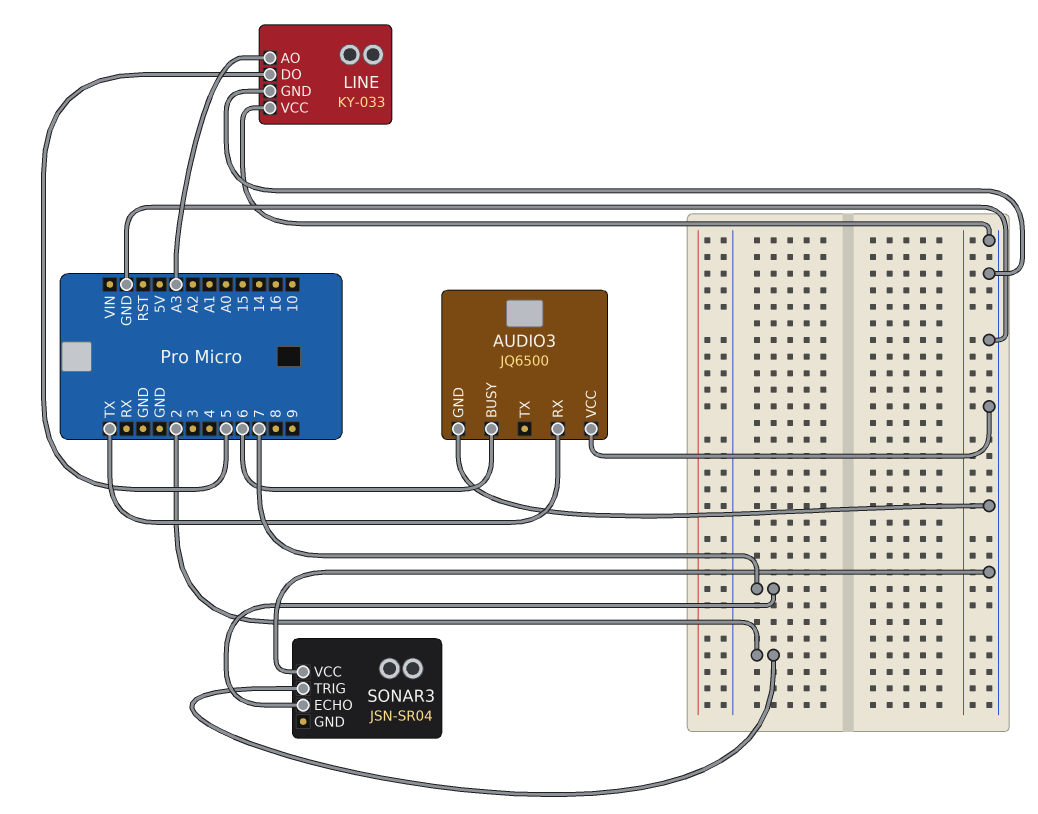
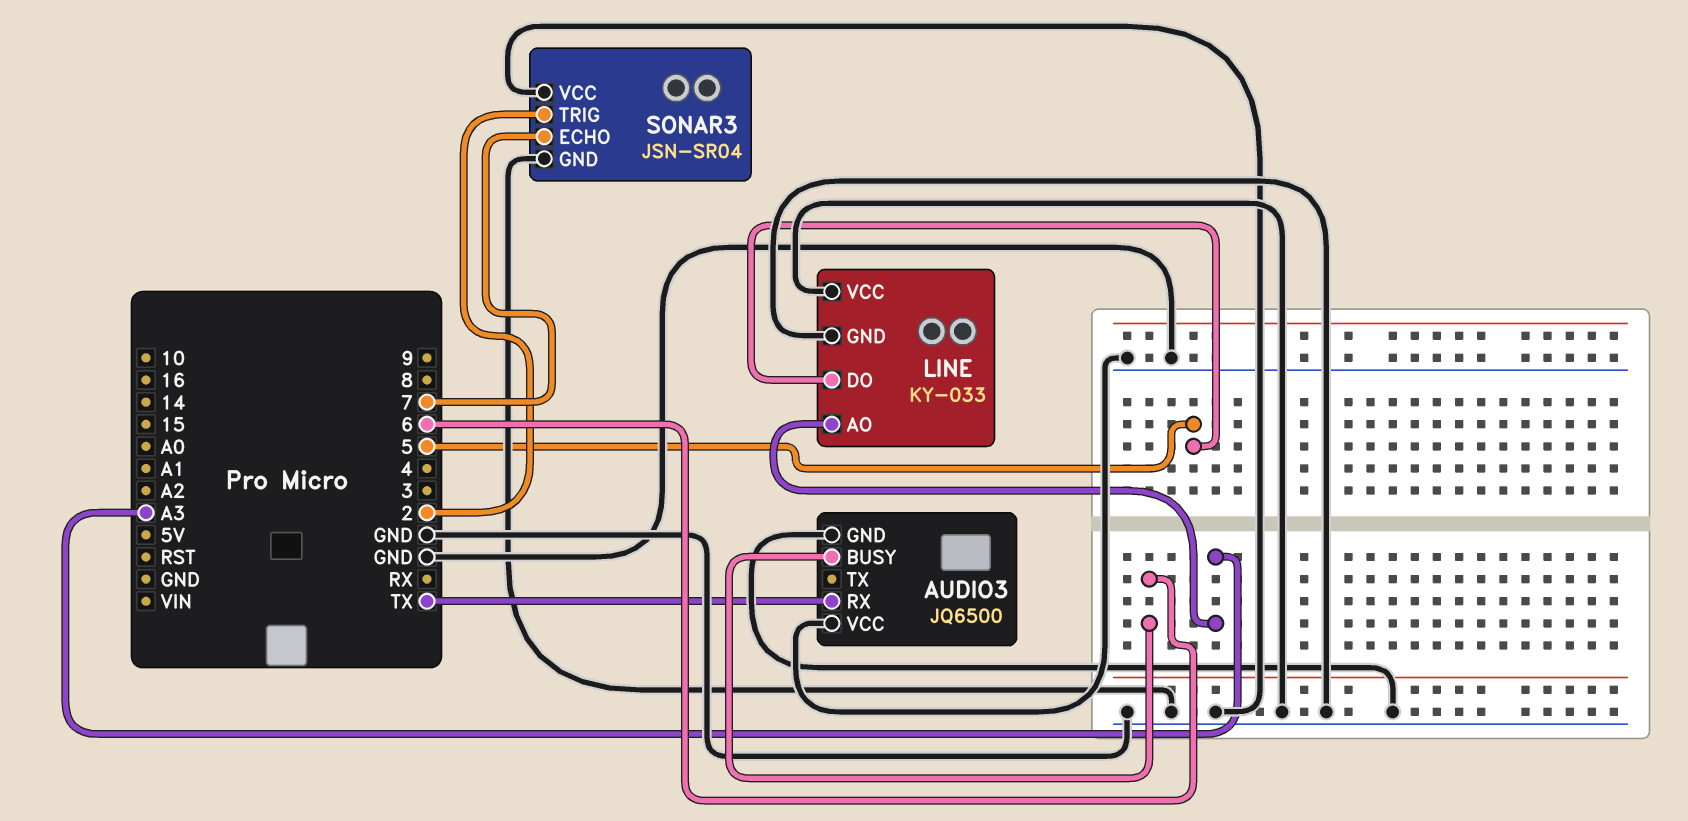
SONAR3 pin GND: none -> GND

